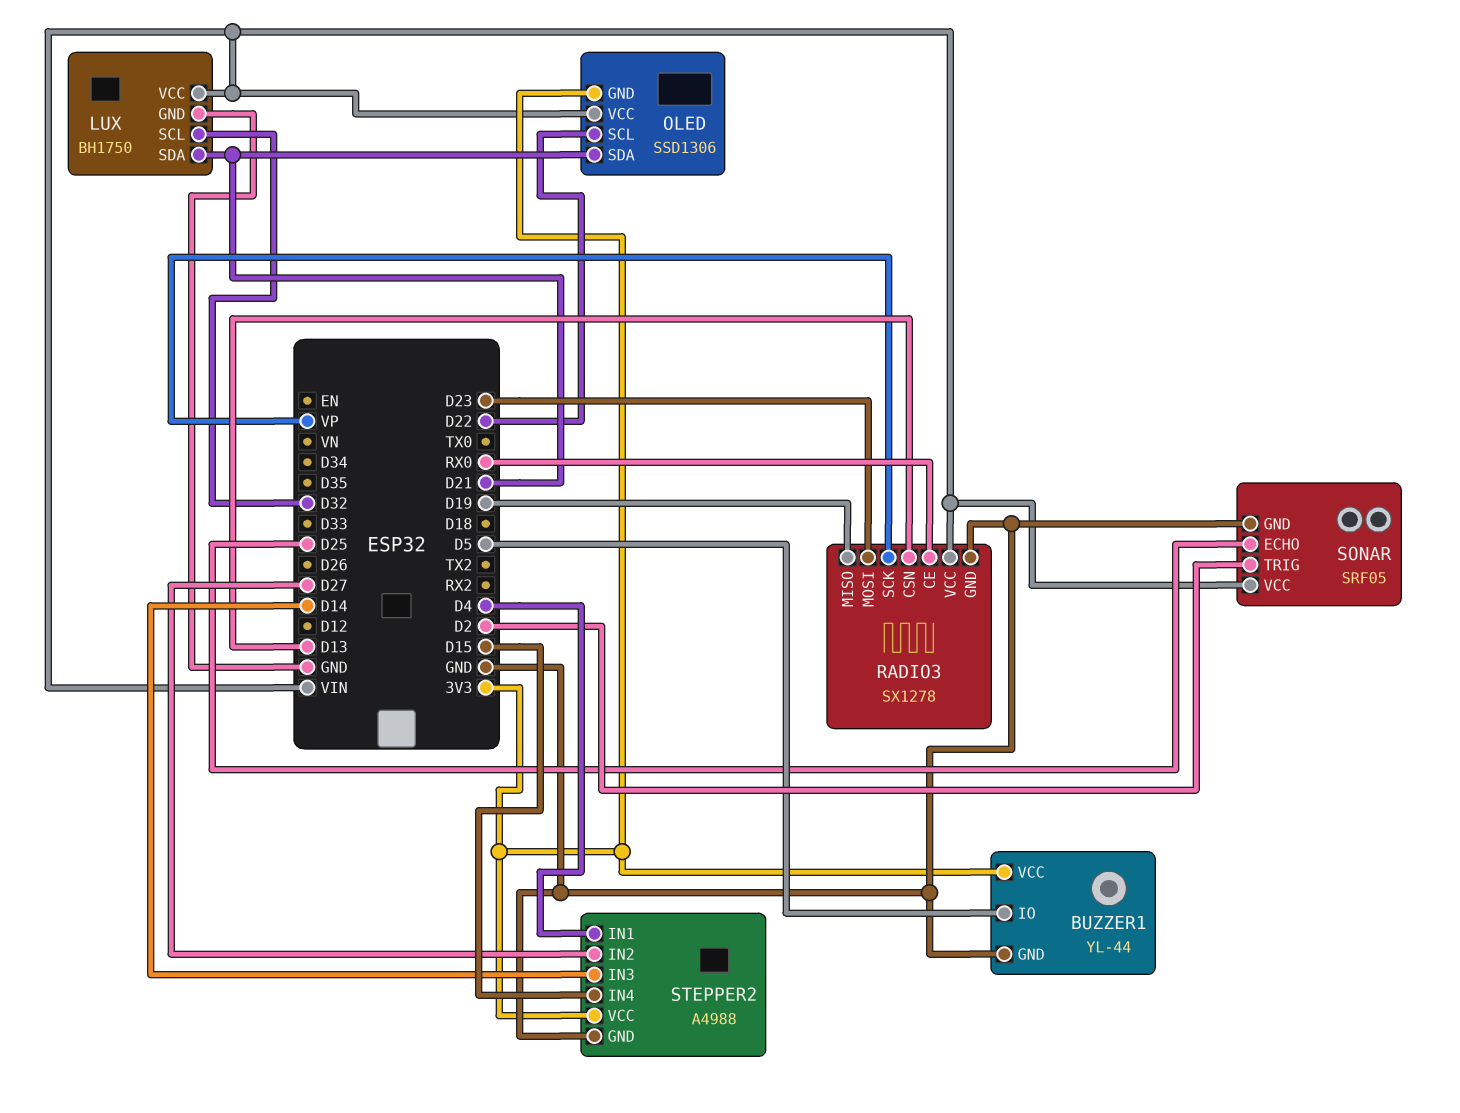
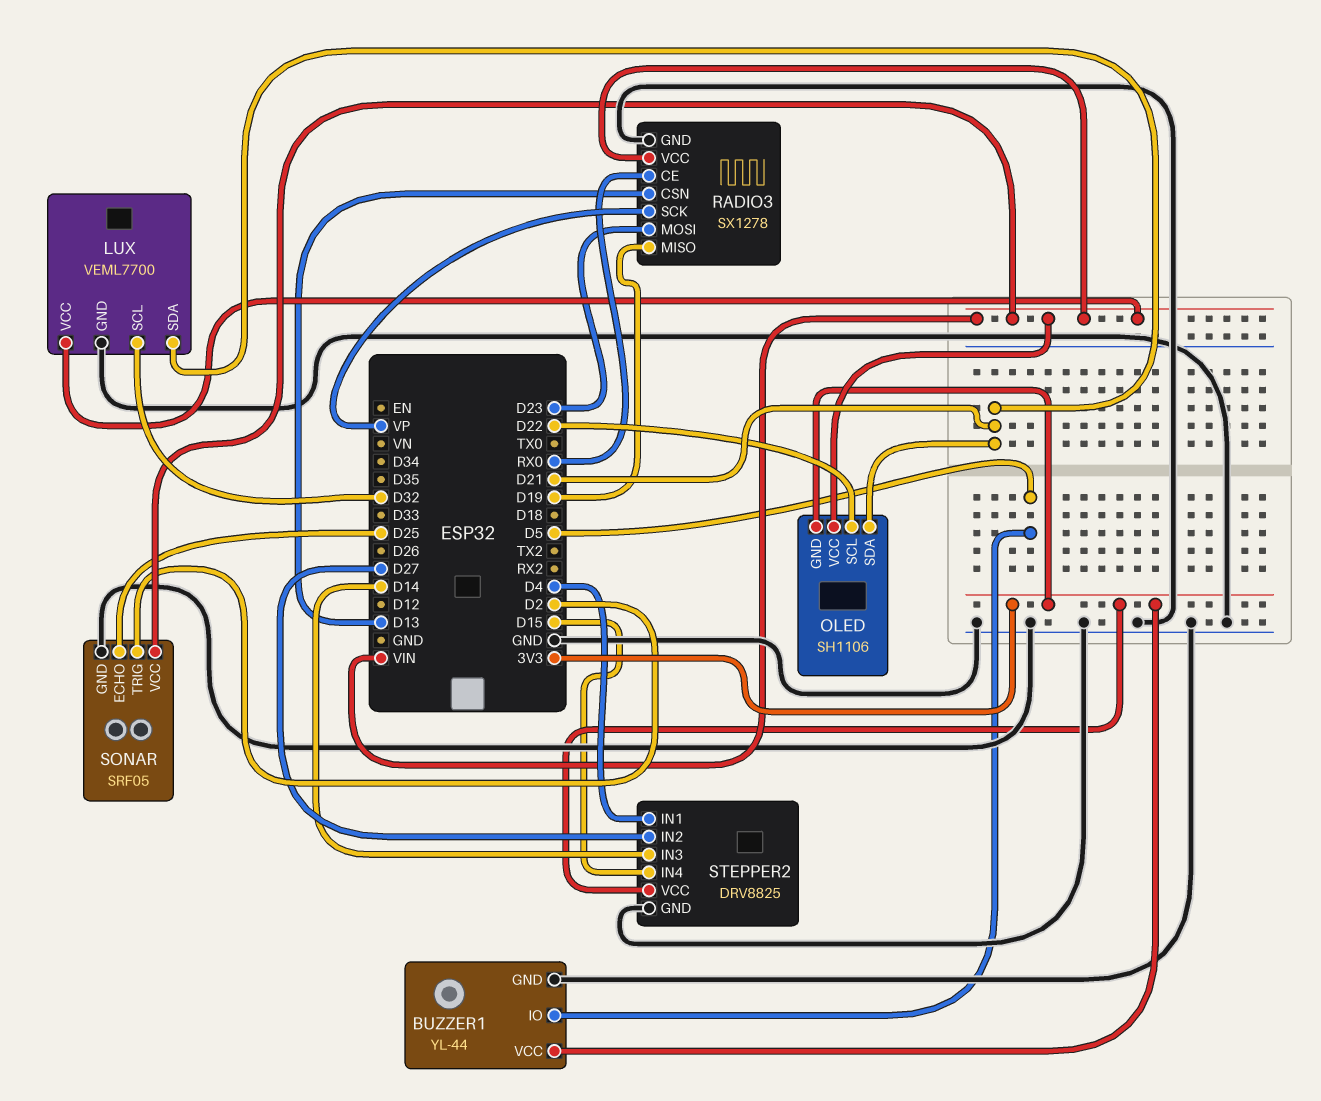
LUX: BH1750 -> VEML7700
OLED: SSD1306 -> SH1106
STEPPER2: A4988 -> DRV8825

